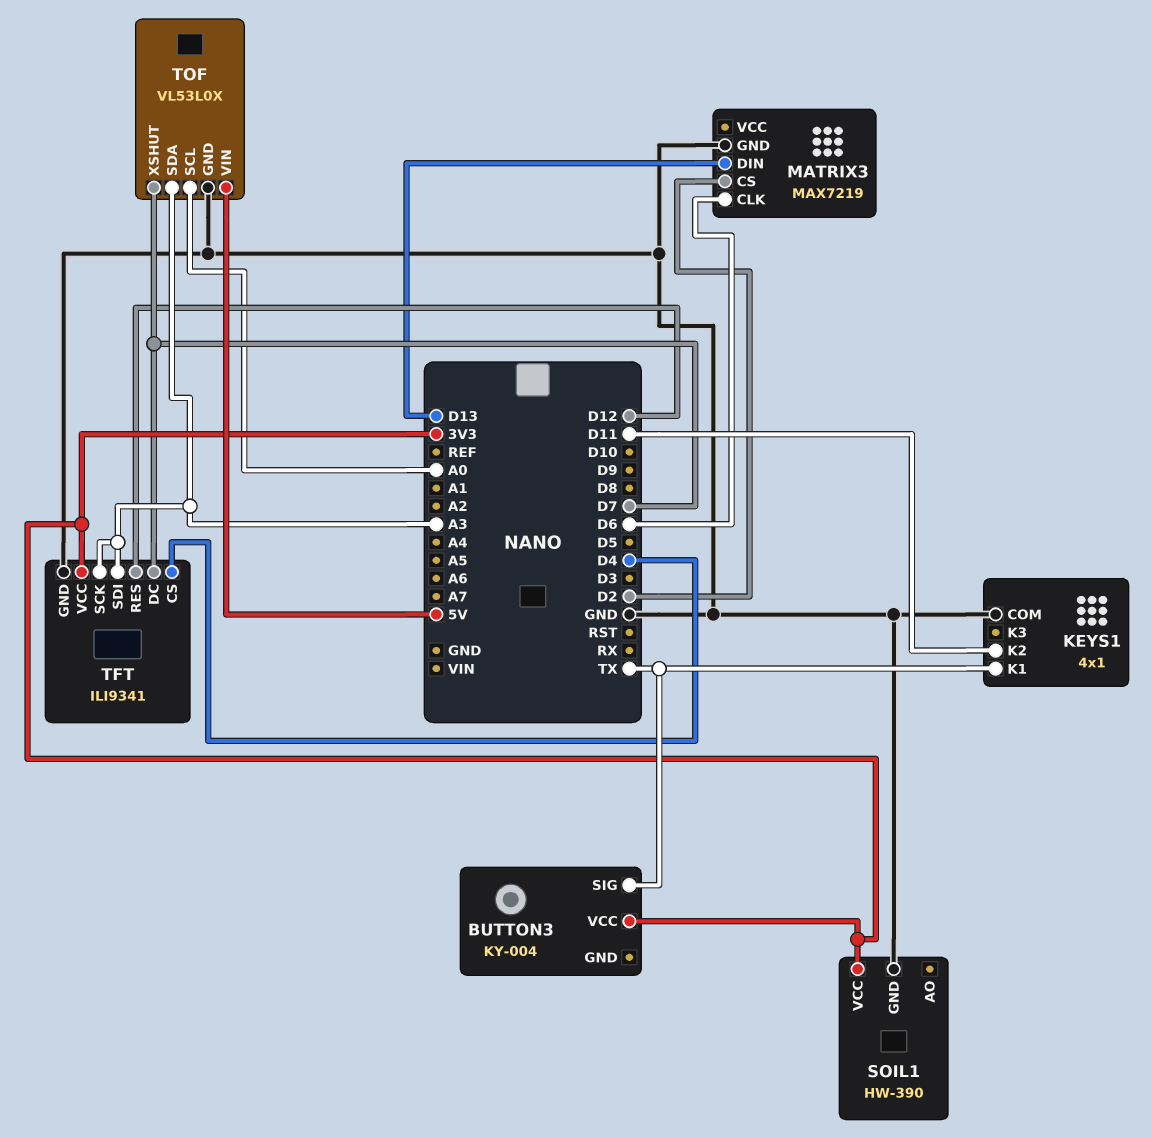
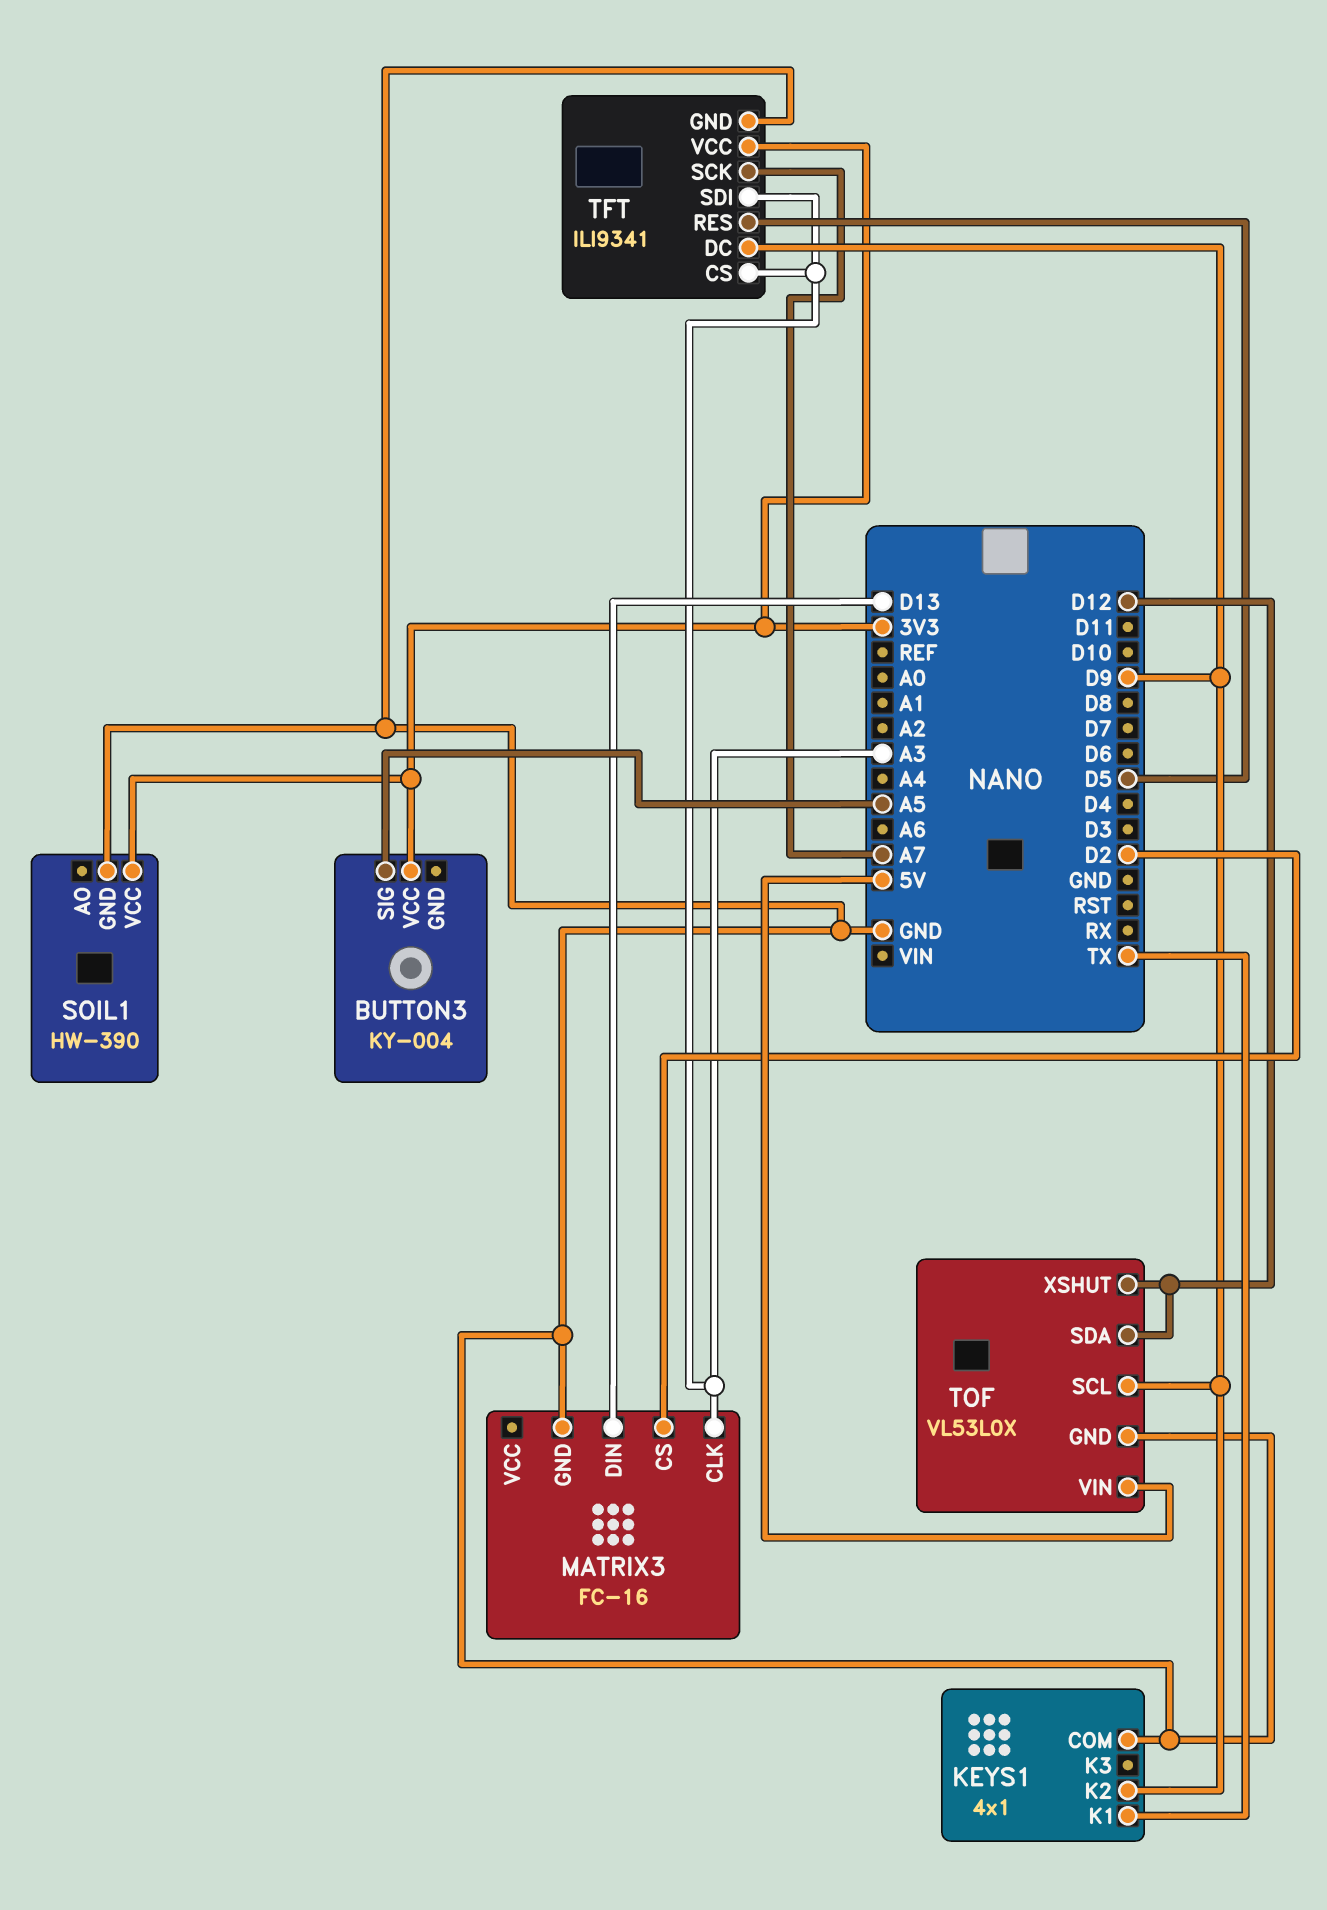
BUTTON3 pin SIG: TX -> A5
KEYS1 pin K2: D11 -> D9
MATRIX3: MAX7219 -> FC-16
MATRIX3 pin CLK: D6 -> A3
TFT pin CS: D4 -> A3
TFT pin DC: D7 -> D9
TFT pin RES: D12 -> D5
TFT pin SCK: A3 -> A7
TOF pin SCL: A0 -> D9
TOF pin SDA: A3 -> D12
TOF pin XSHUT: D7 -> D12

